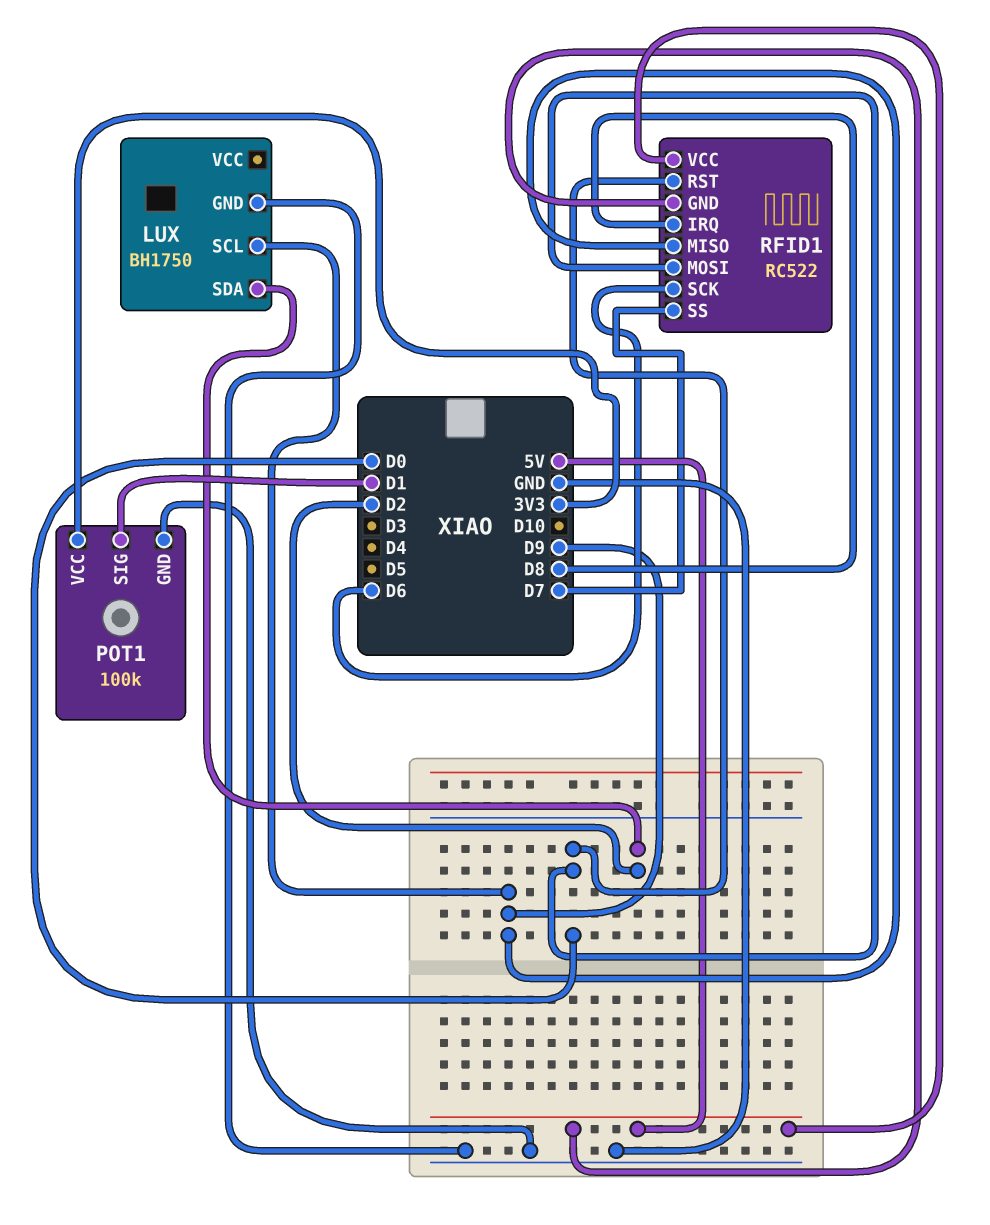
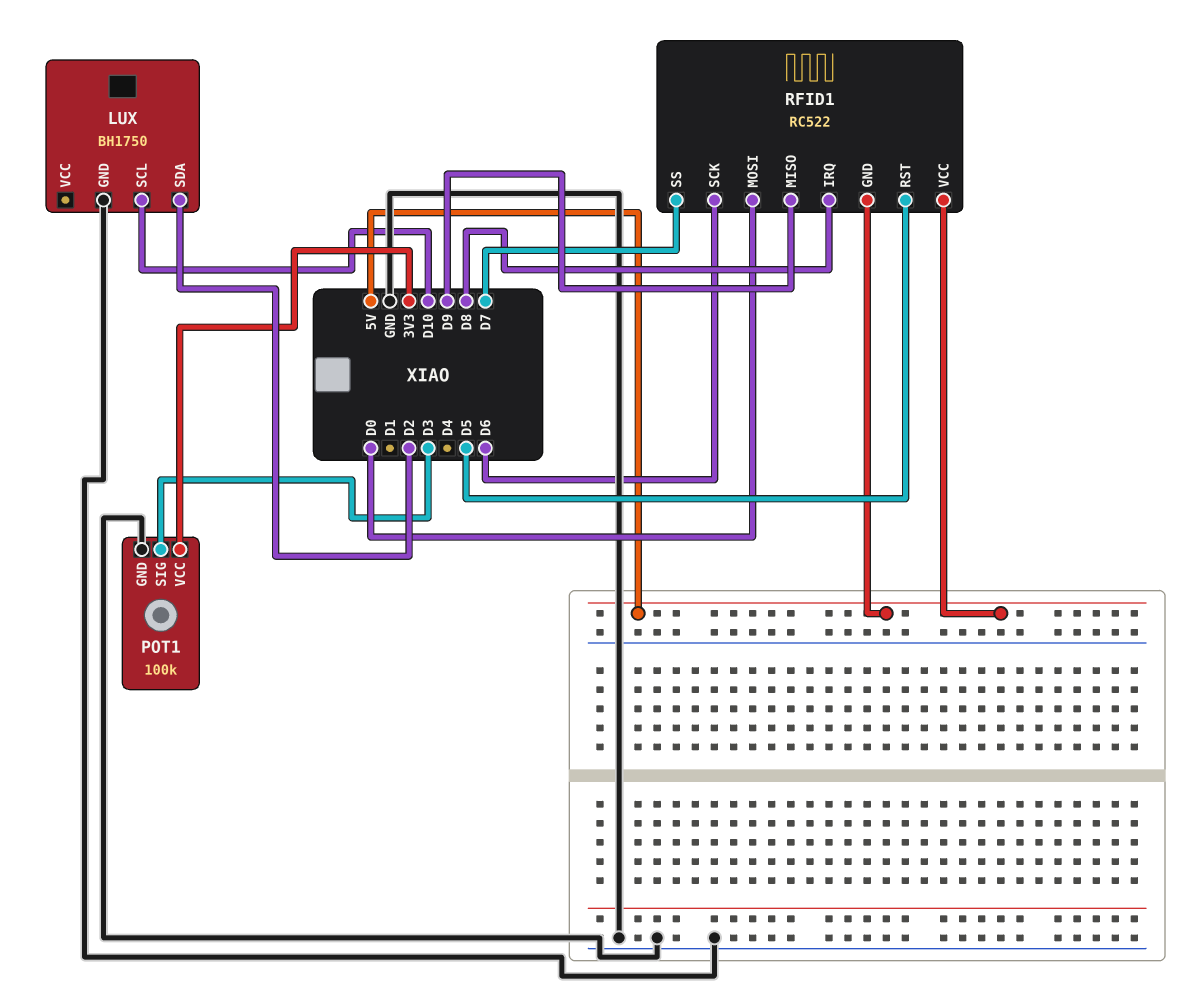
LUX pin SCL: D9 -> D10
POT1 pin SIG: D1 -> D3
RFID1 pin RST: D0 -> D5

